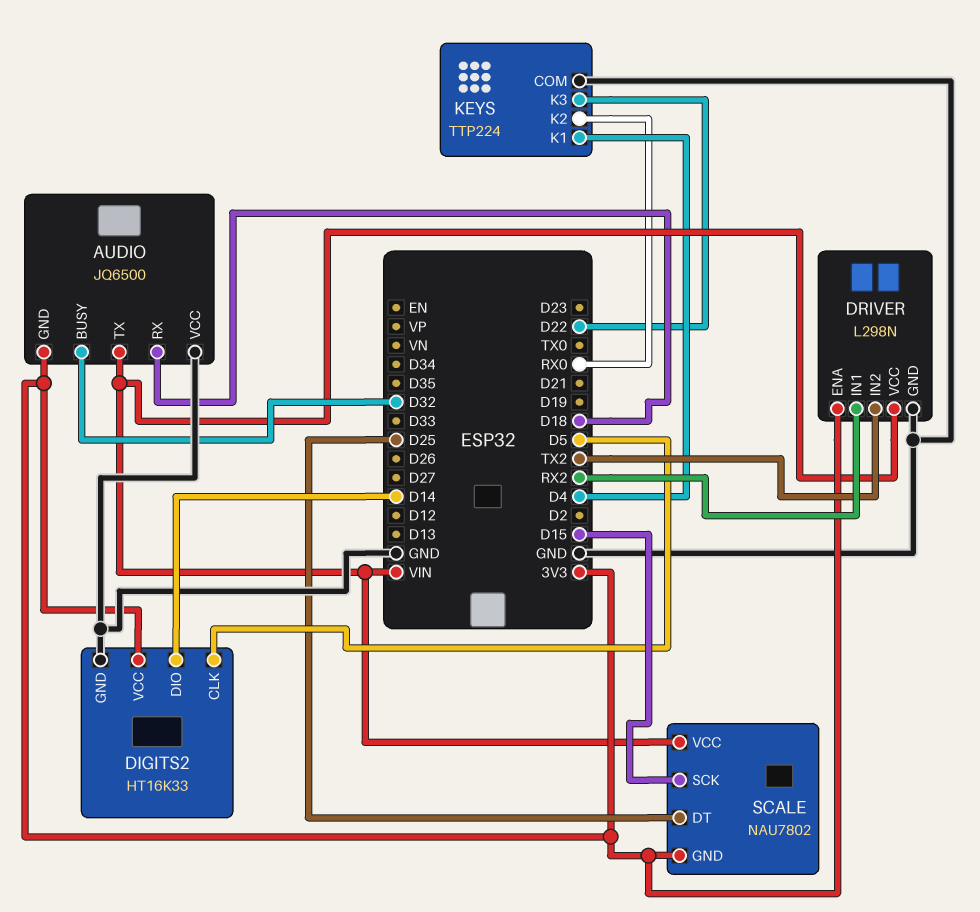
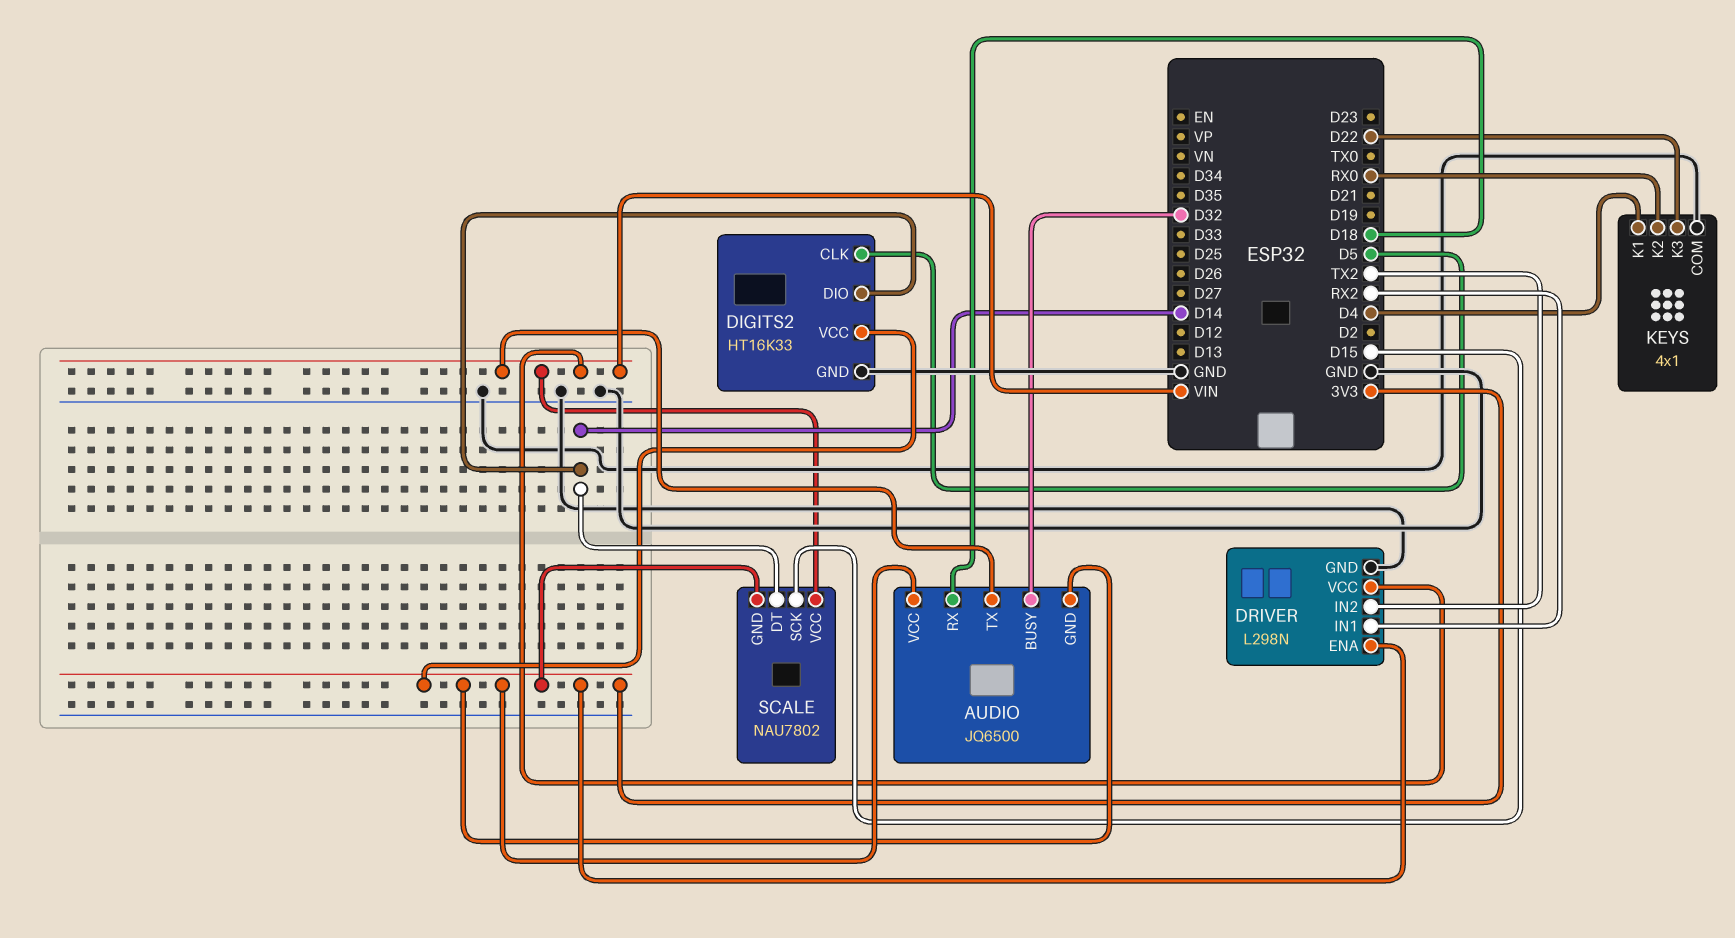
AUDIO pin VCC: GND -> 3V3
KEYS: TTP224 -> 4x1
SCALE pin DT: D25 -> D14

